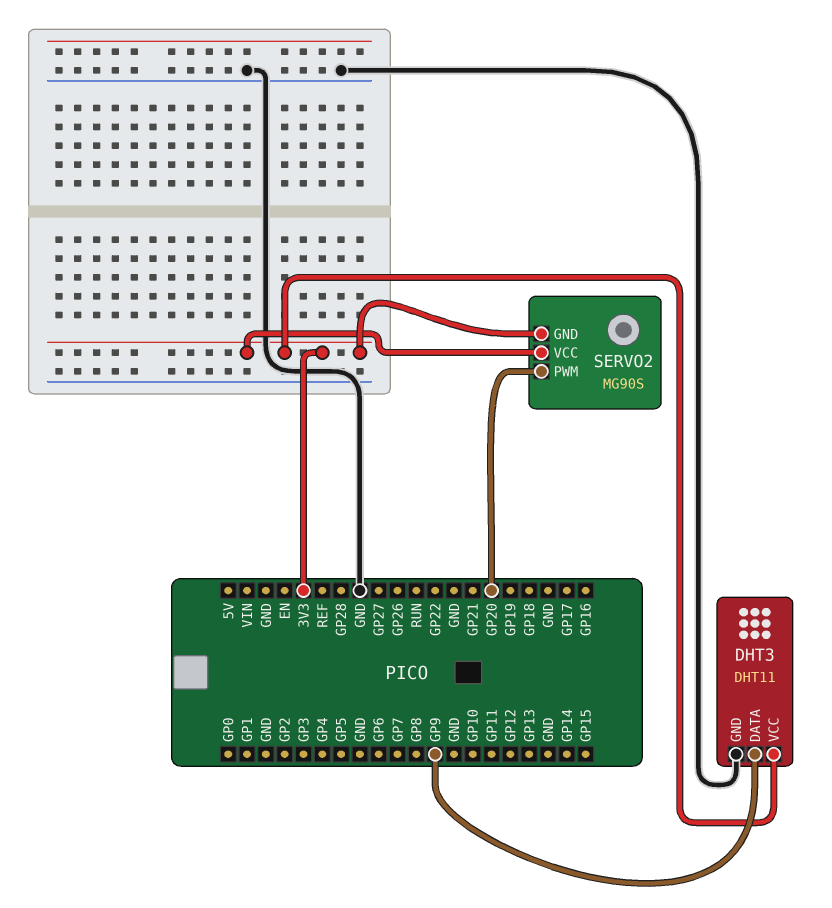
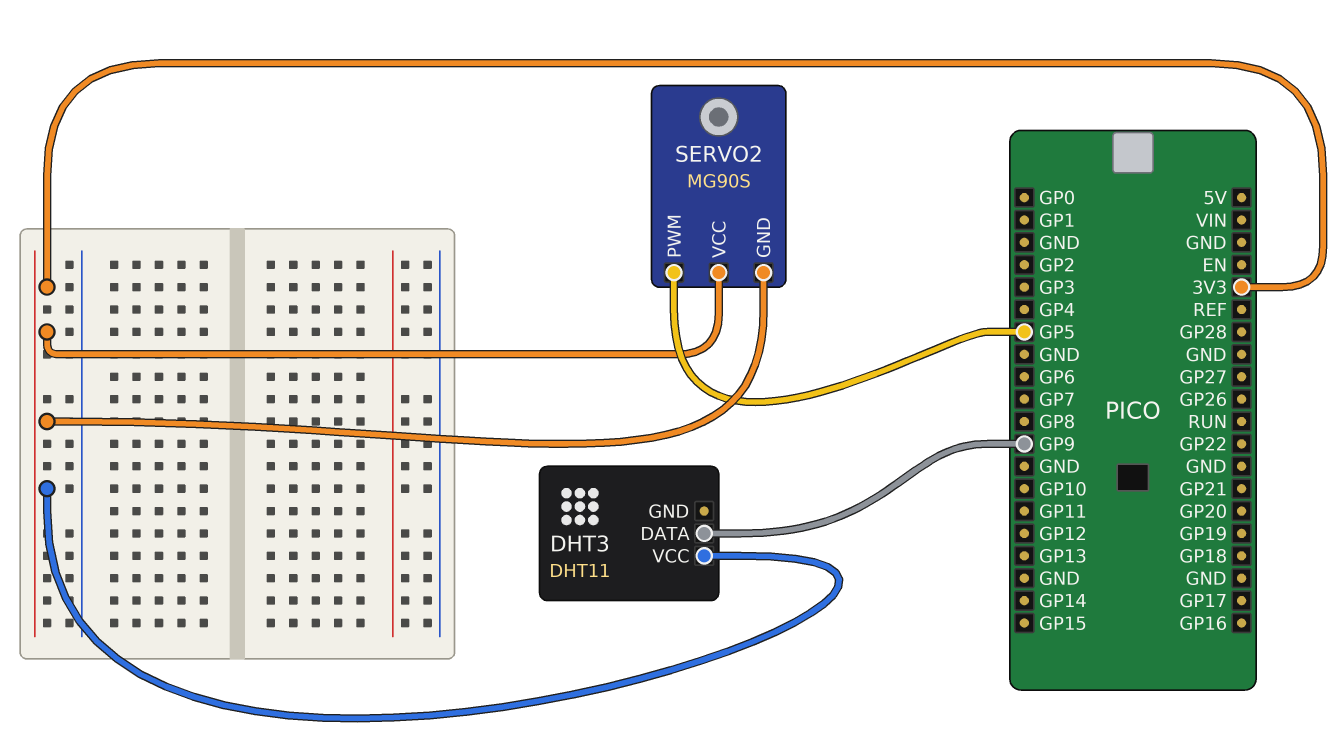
DHT3 pin GND: GND -> none
SERVO2 pin PWM: GP20 -> GP5

